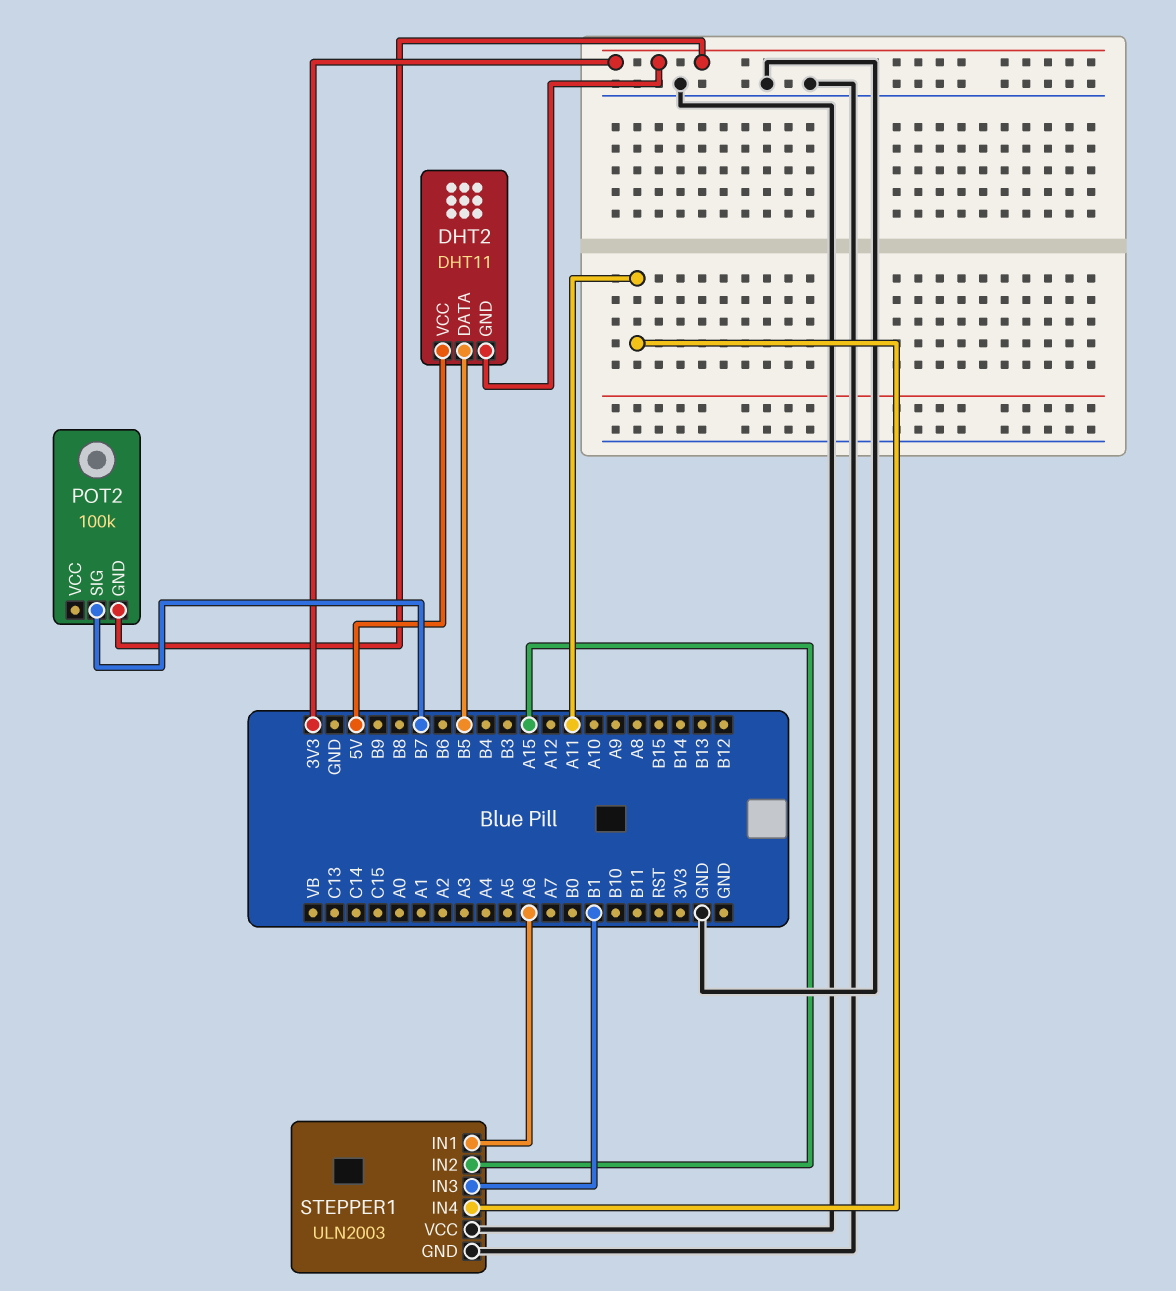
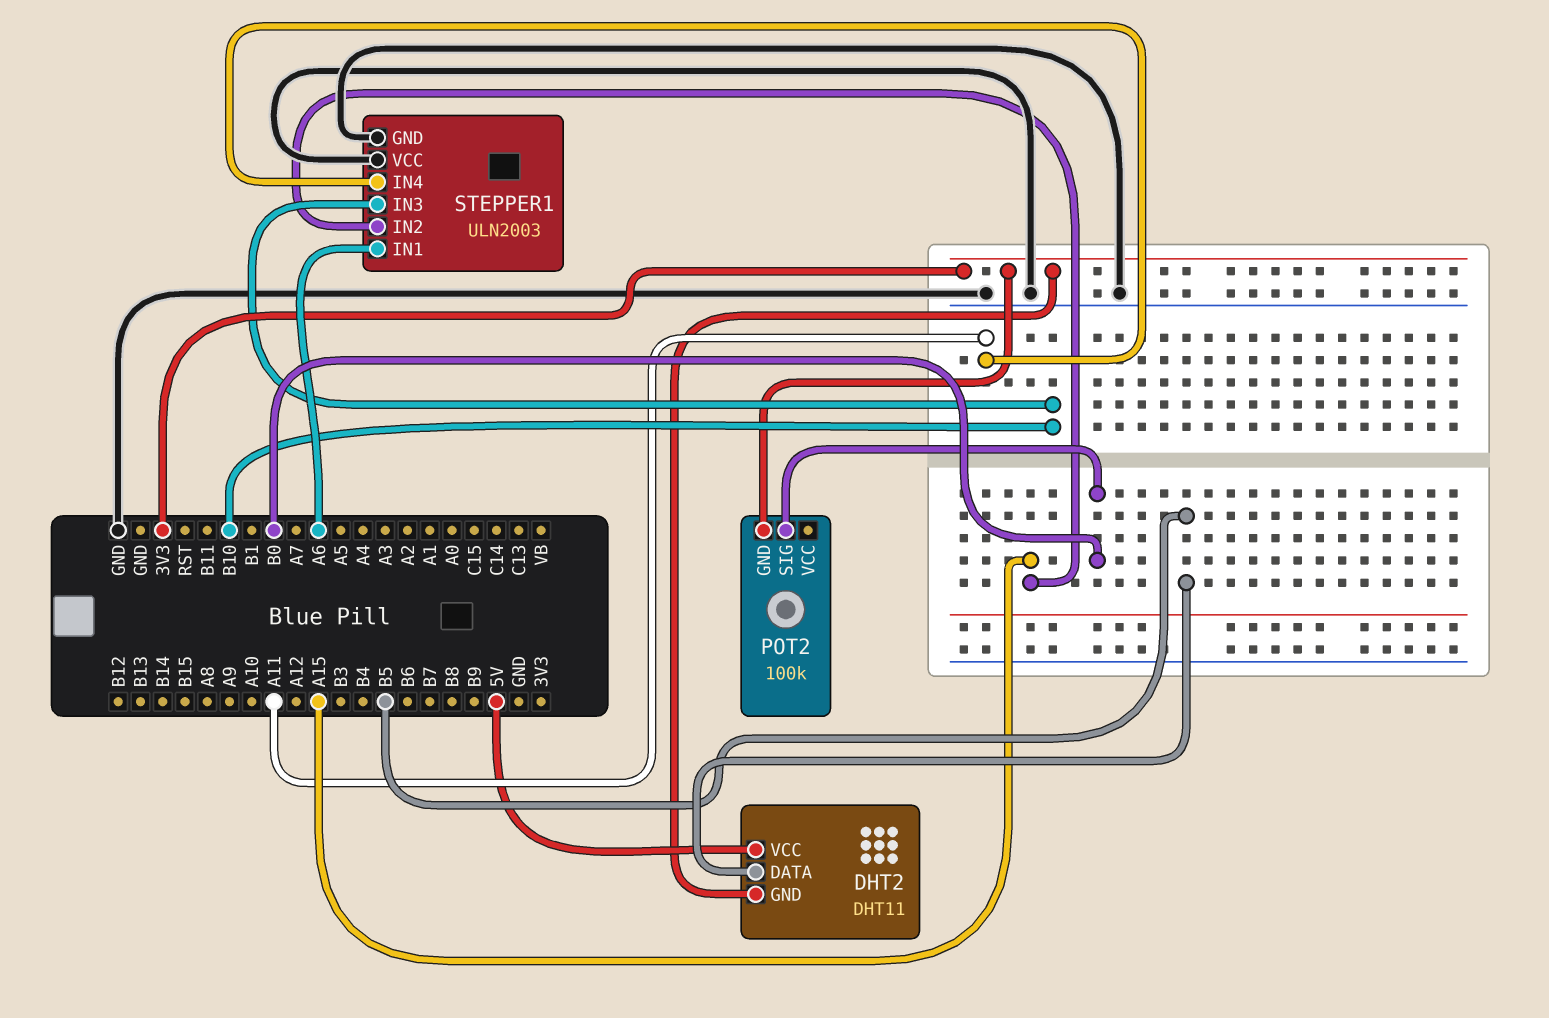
POT2 pin SIG: B7 -> B0
STEPPER1 pin IN3: B1 -> B10

